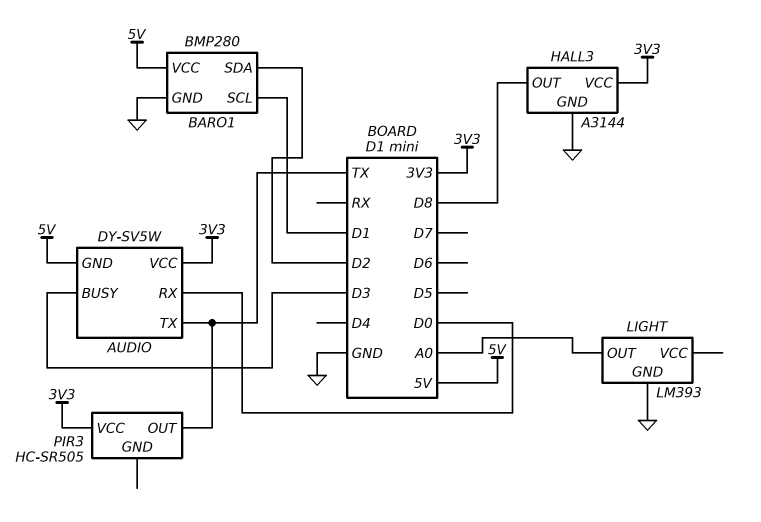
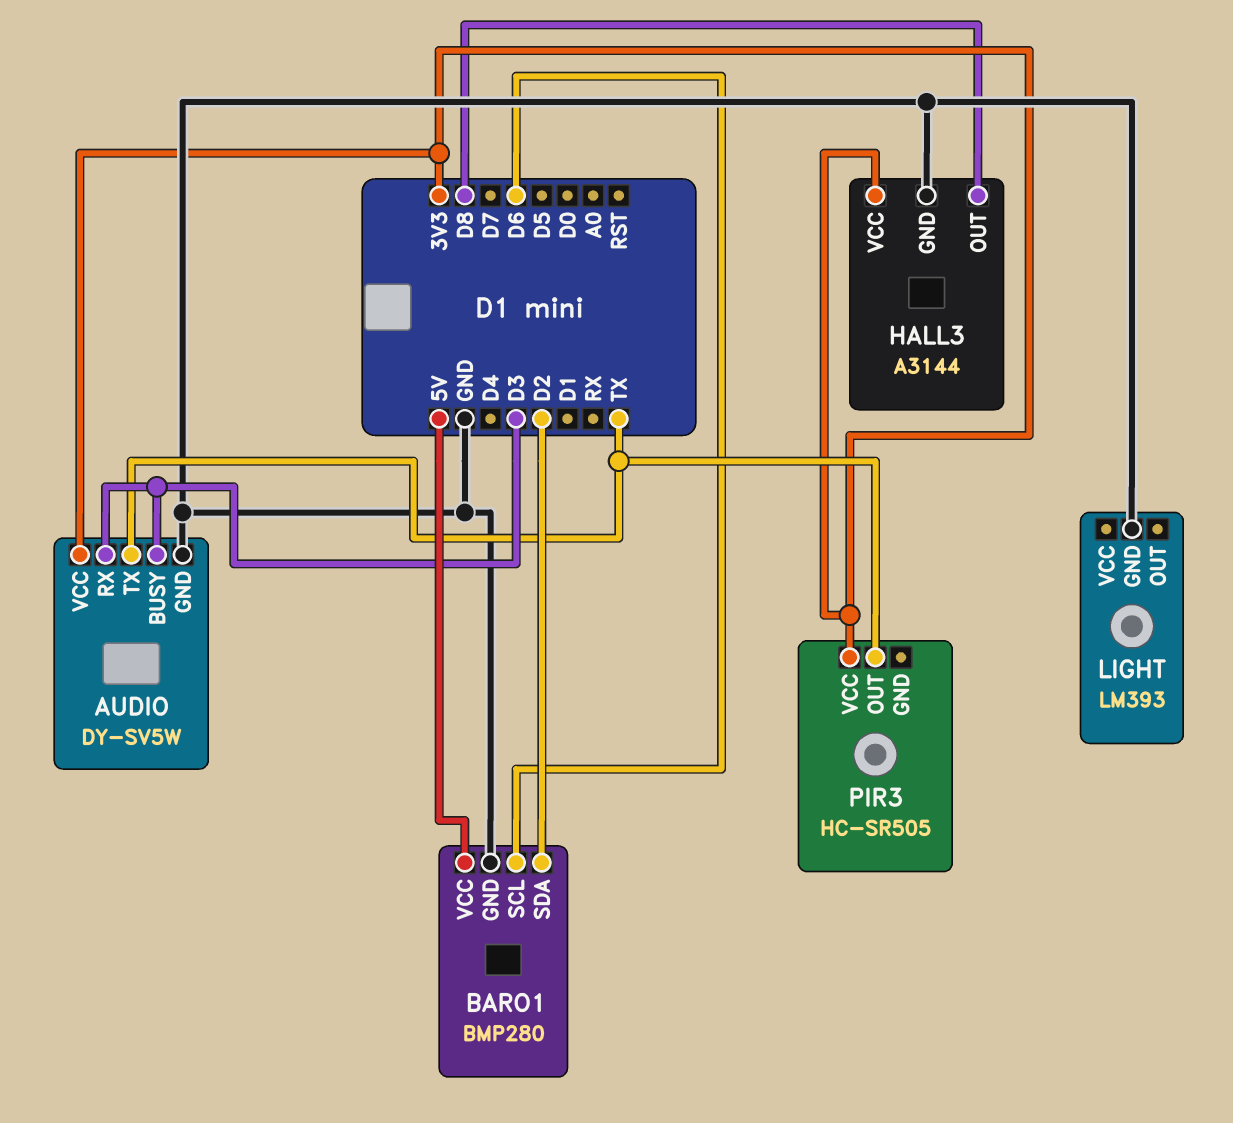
AUDIO pin GND: 5V -> GND
AUDIO pin RX: D0 -> D3
BARO1 pin SCL: D1 -> D6
LIGHT pin OUT: A0 -> none

